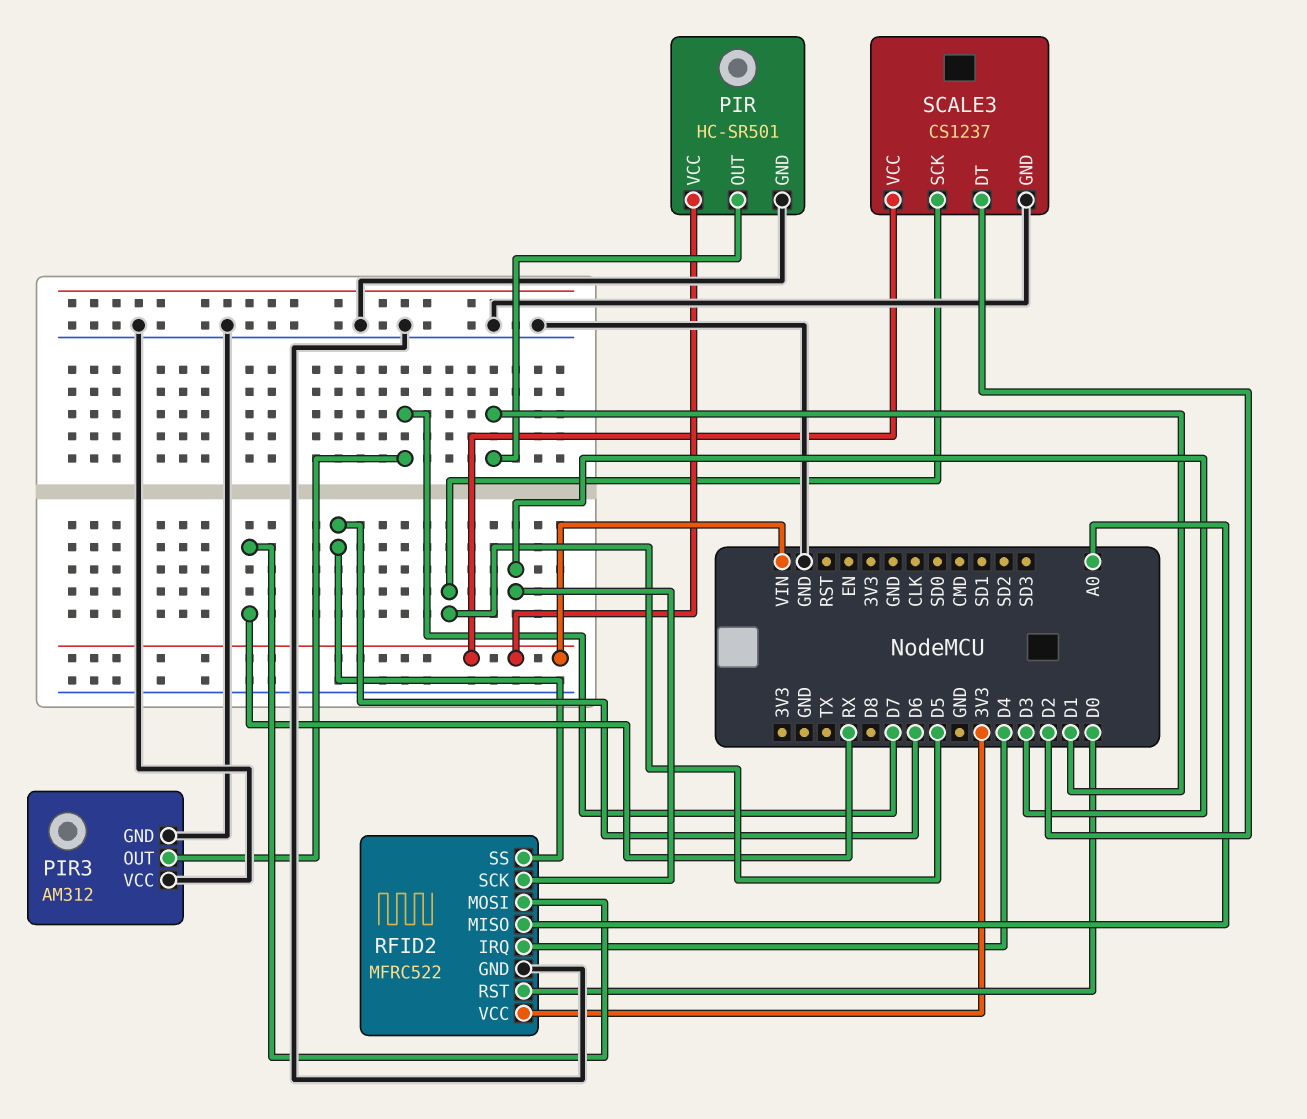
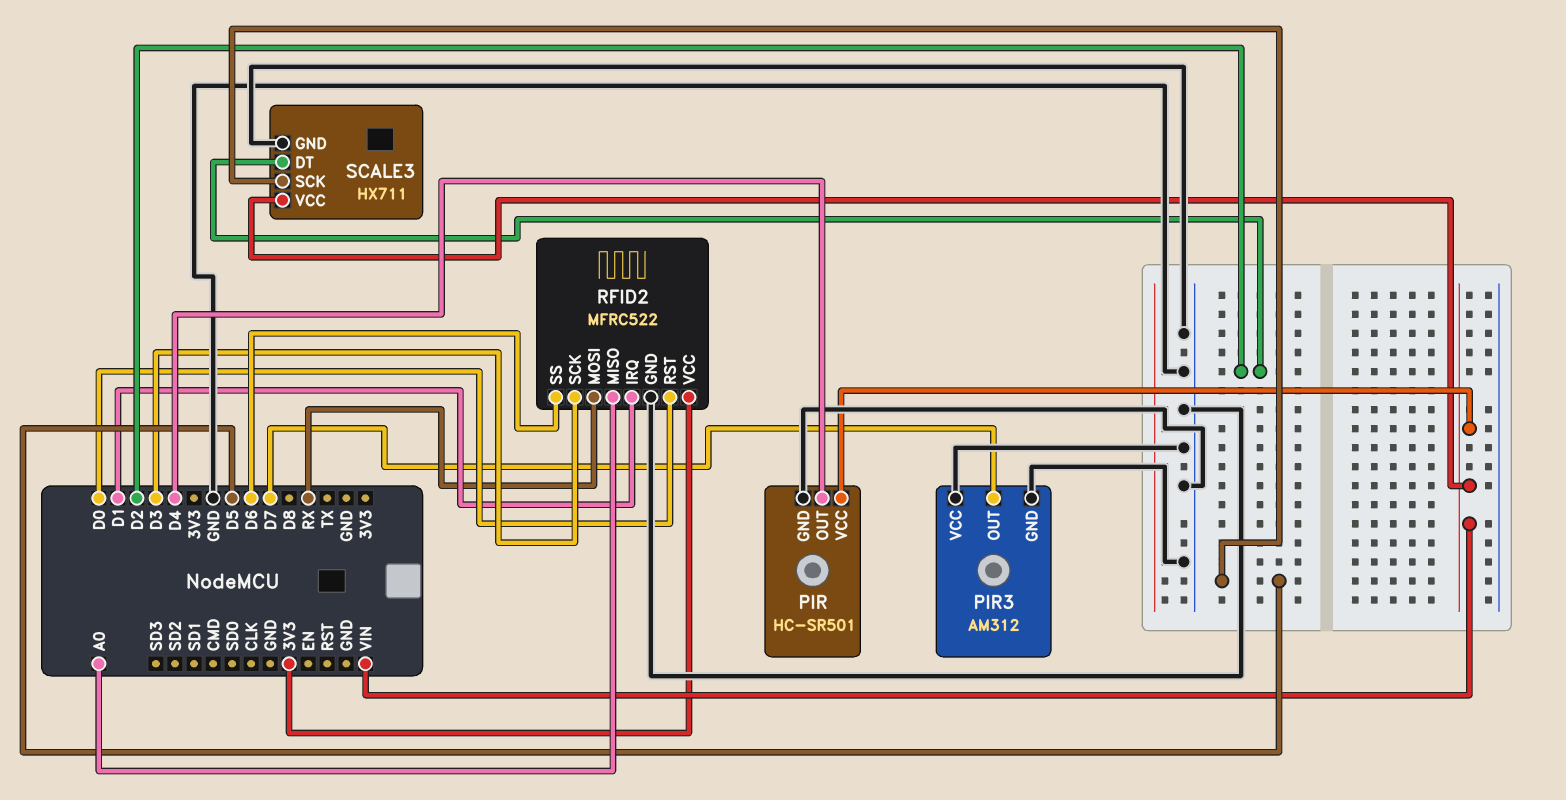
PIR pin OUT: D1 -> D4
RFID2 pin IRQ: D4 -> D1
SCALE3: CS1237 -> HX711

